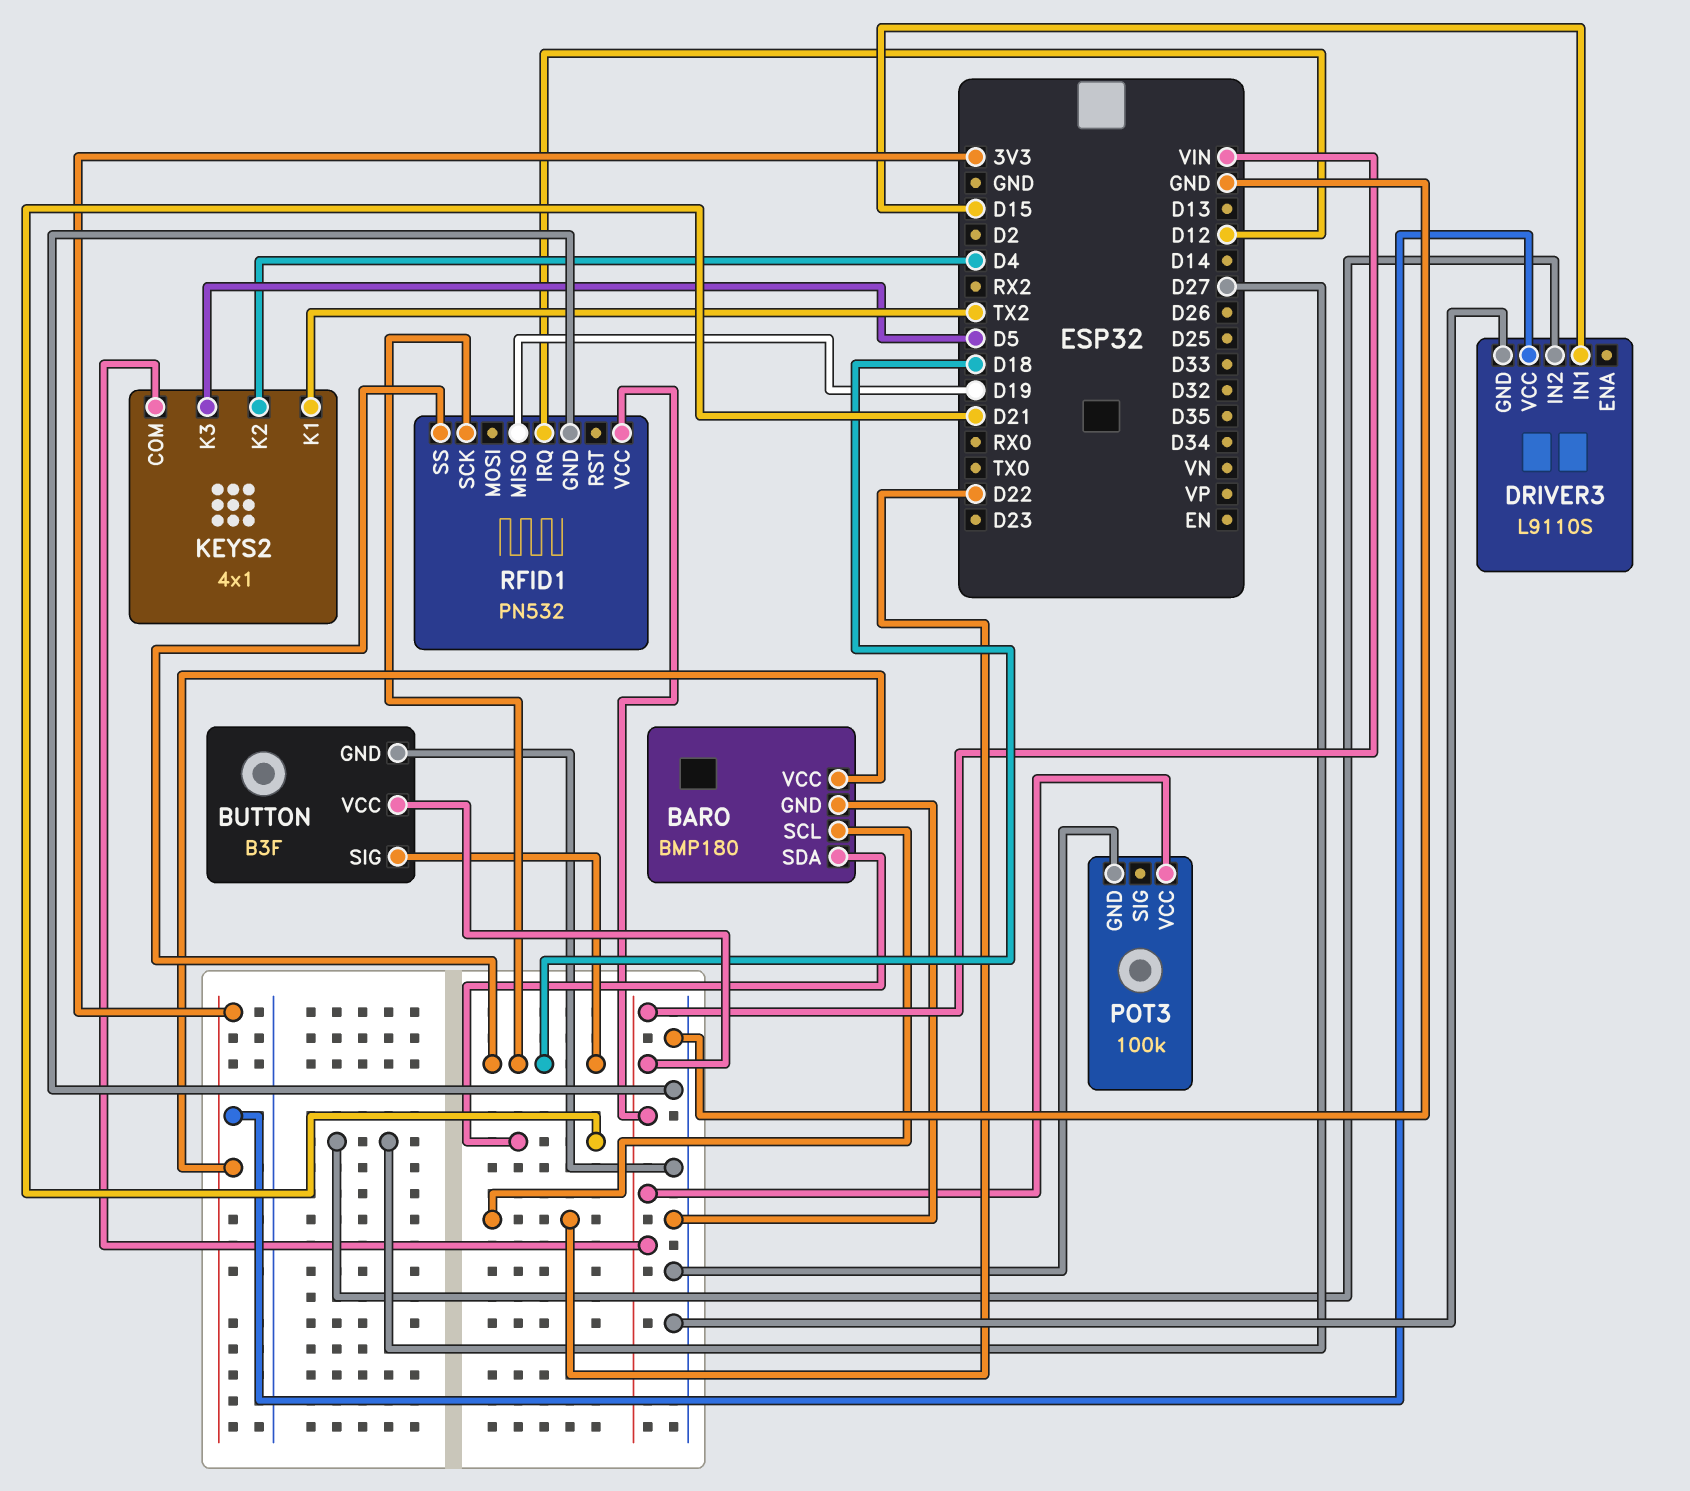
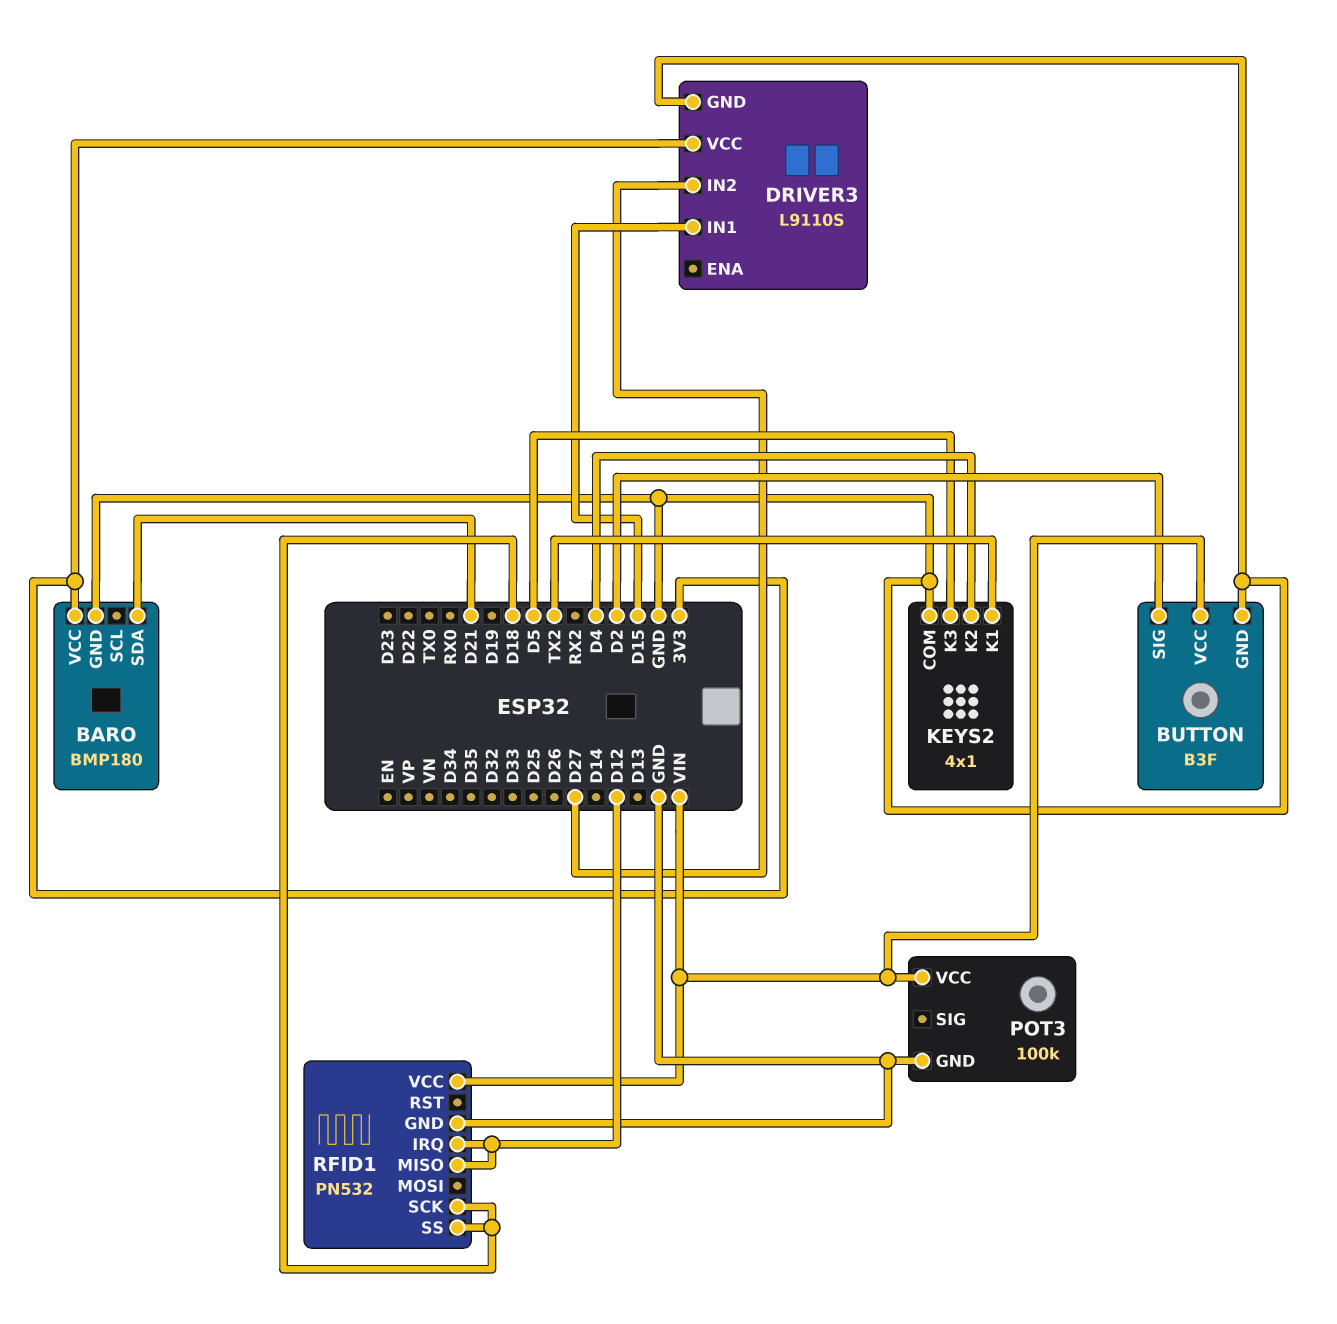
BARO pin SCL: D22 -> none
BUTTON pin SIG: D18 -> D2
KEYS2 pin COM: VIN -> GND
RFID1 pin MISO: D19 -> D12

